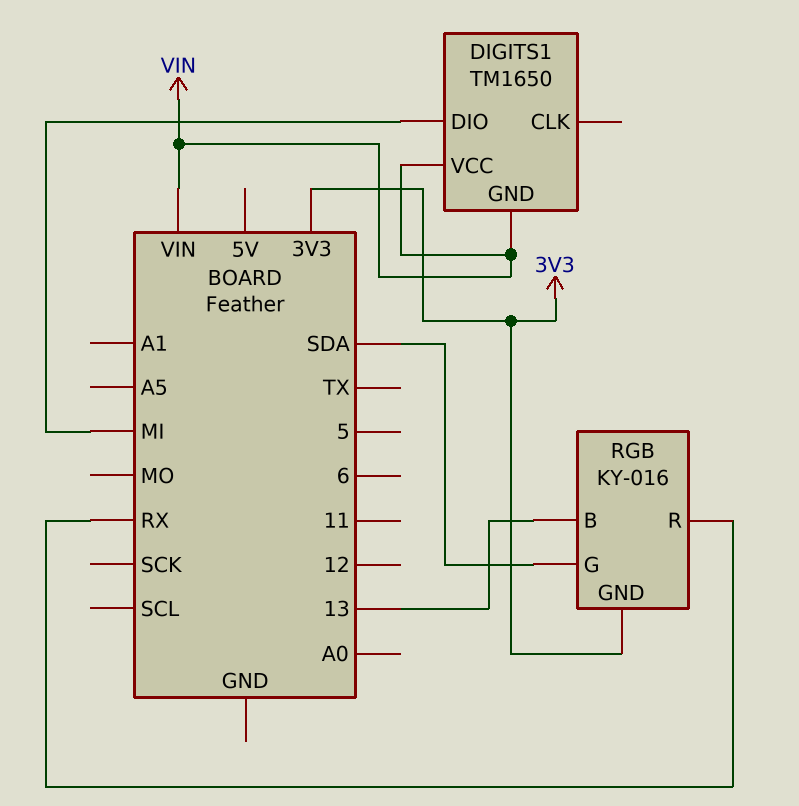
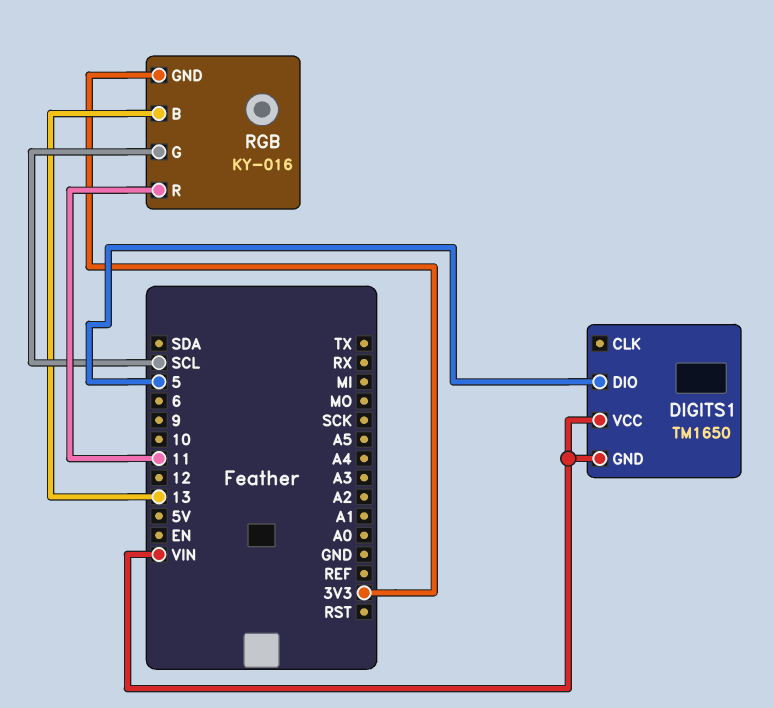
DIGITS1 pin DIO: MI -> 5
RGB pin G: SDA -> SCL
RGB pin R: RX -> 11

